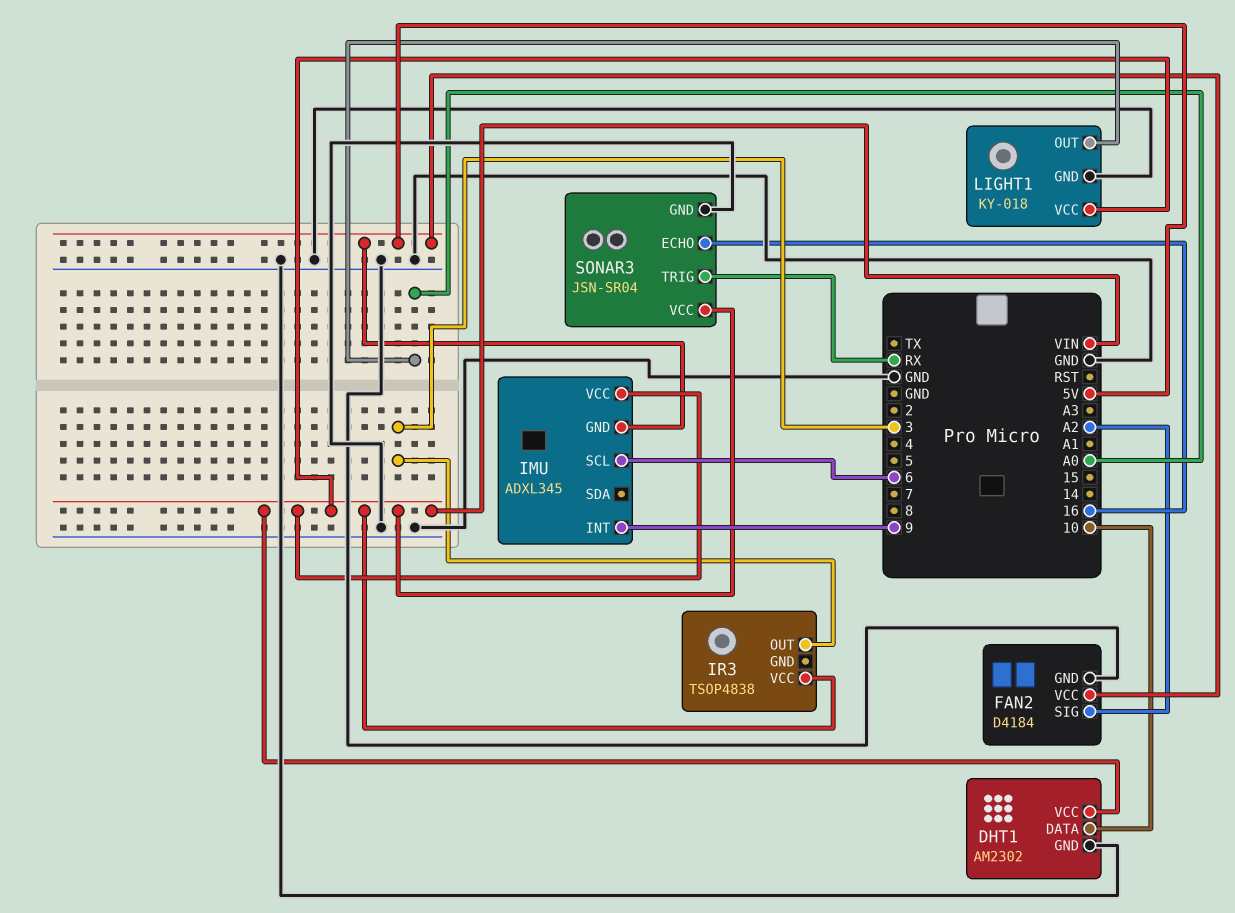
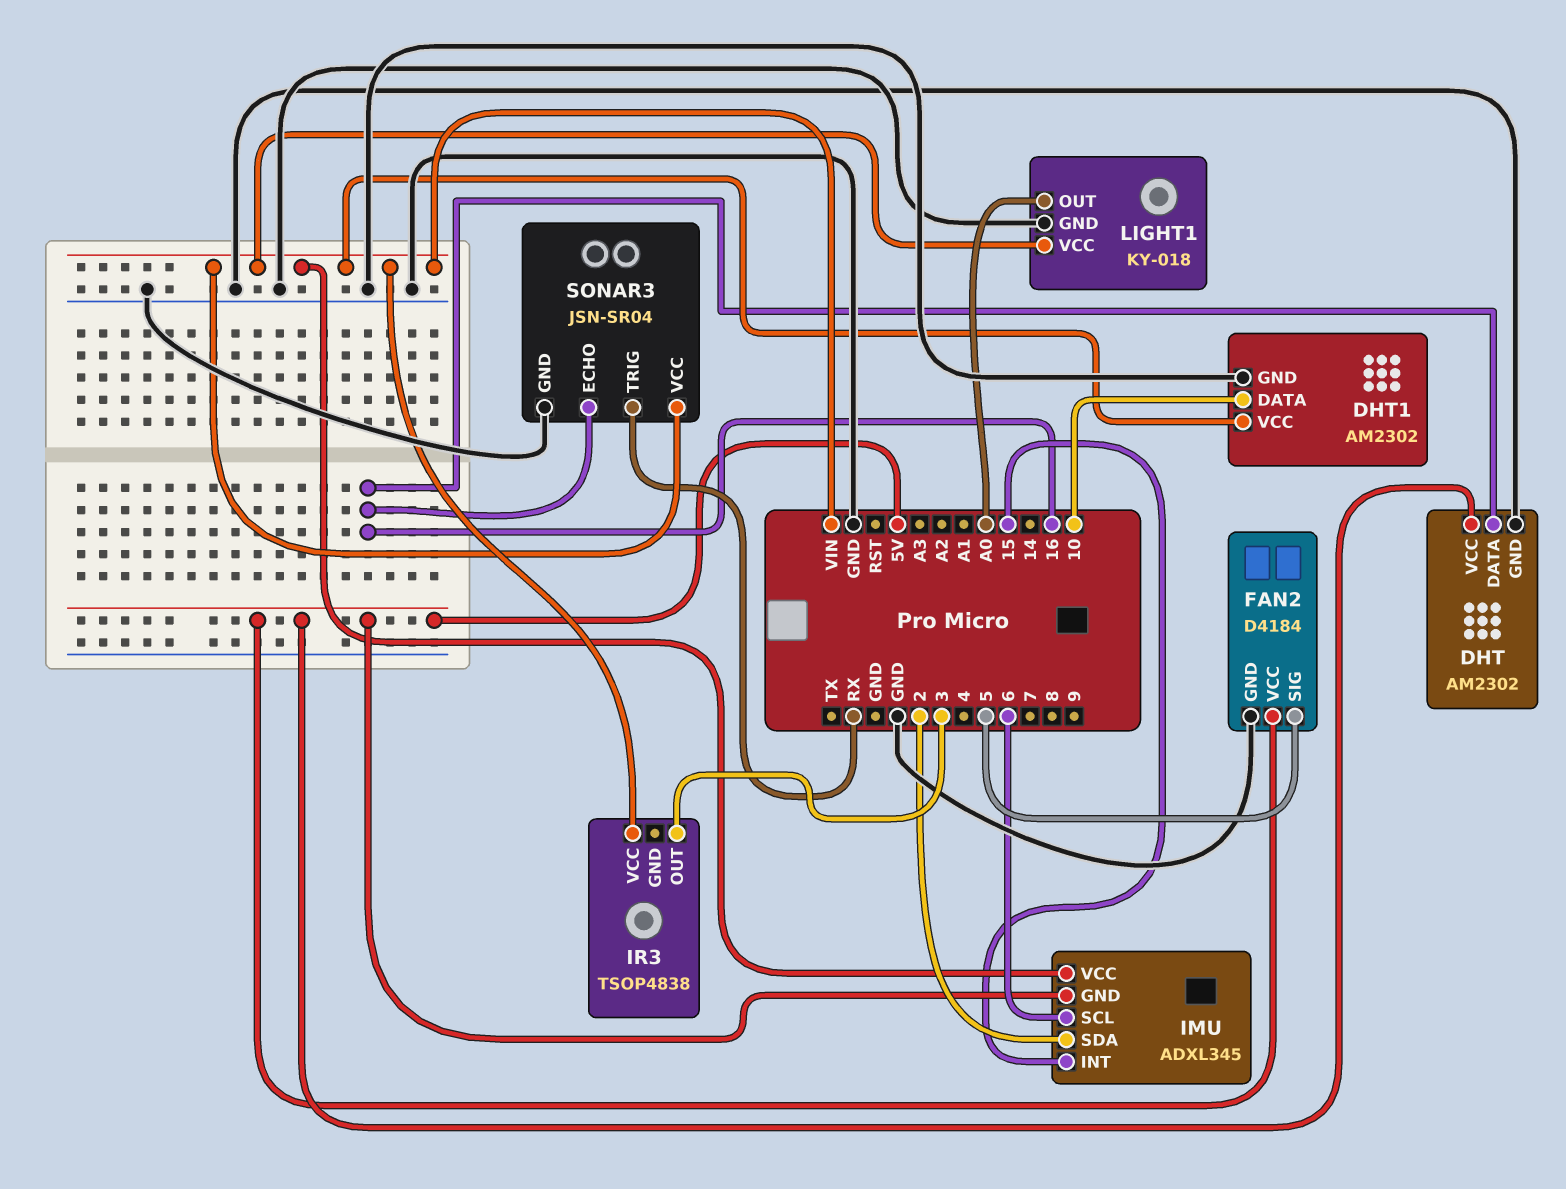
DHT: none -> AM2302
DHT pin DATA: none -> 16
DHT pin GND: none -> GND
DHT pin VCC: none -> 5V
FAN2 pin SIG: A2 -> 5
IMU pin INT: 9 -> 15
IMU pin SDA: none -> 2

